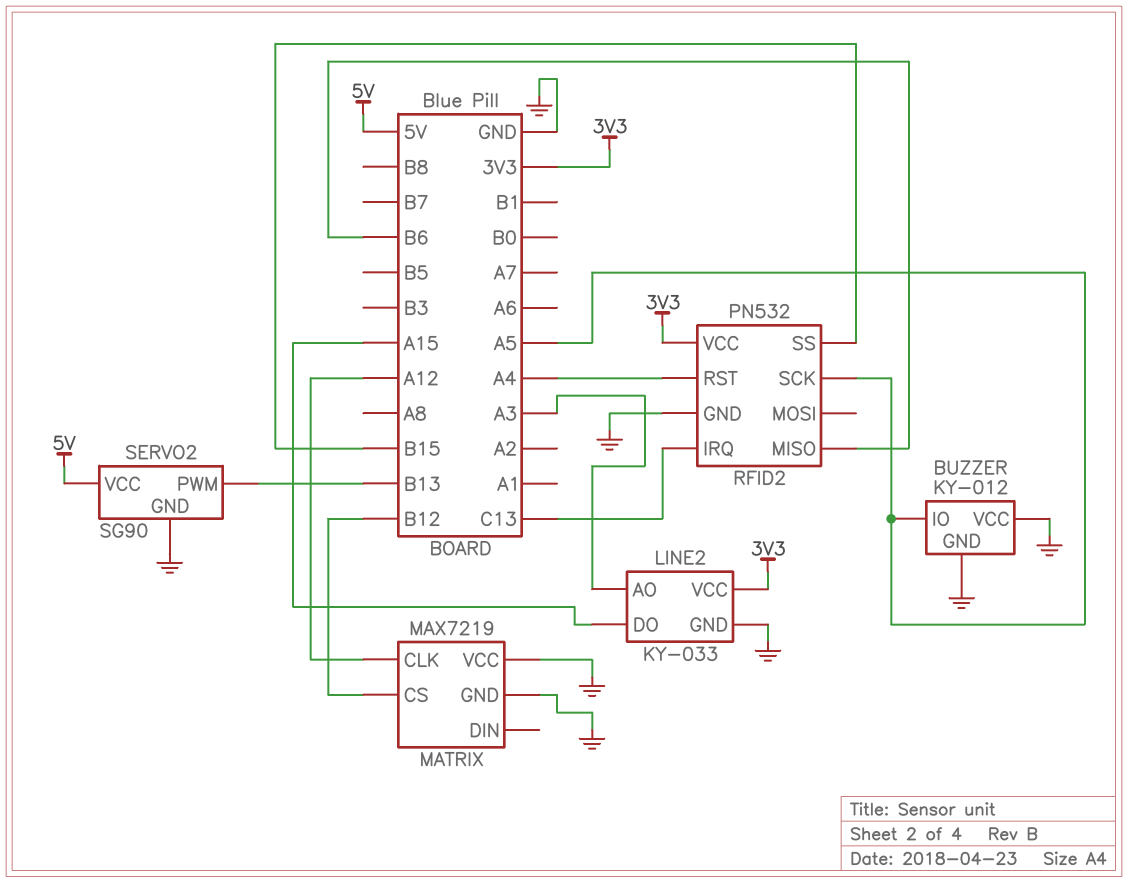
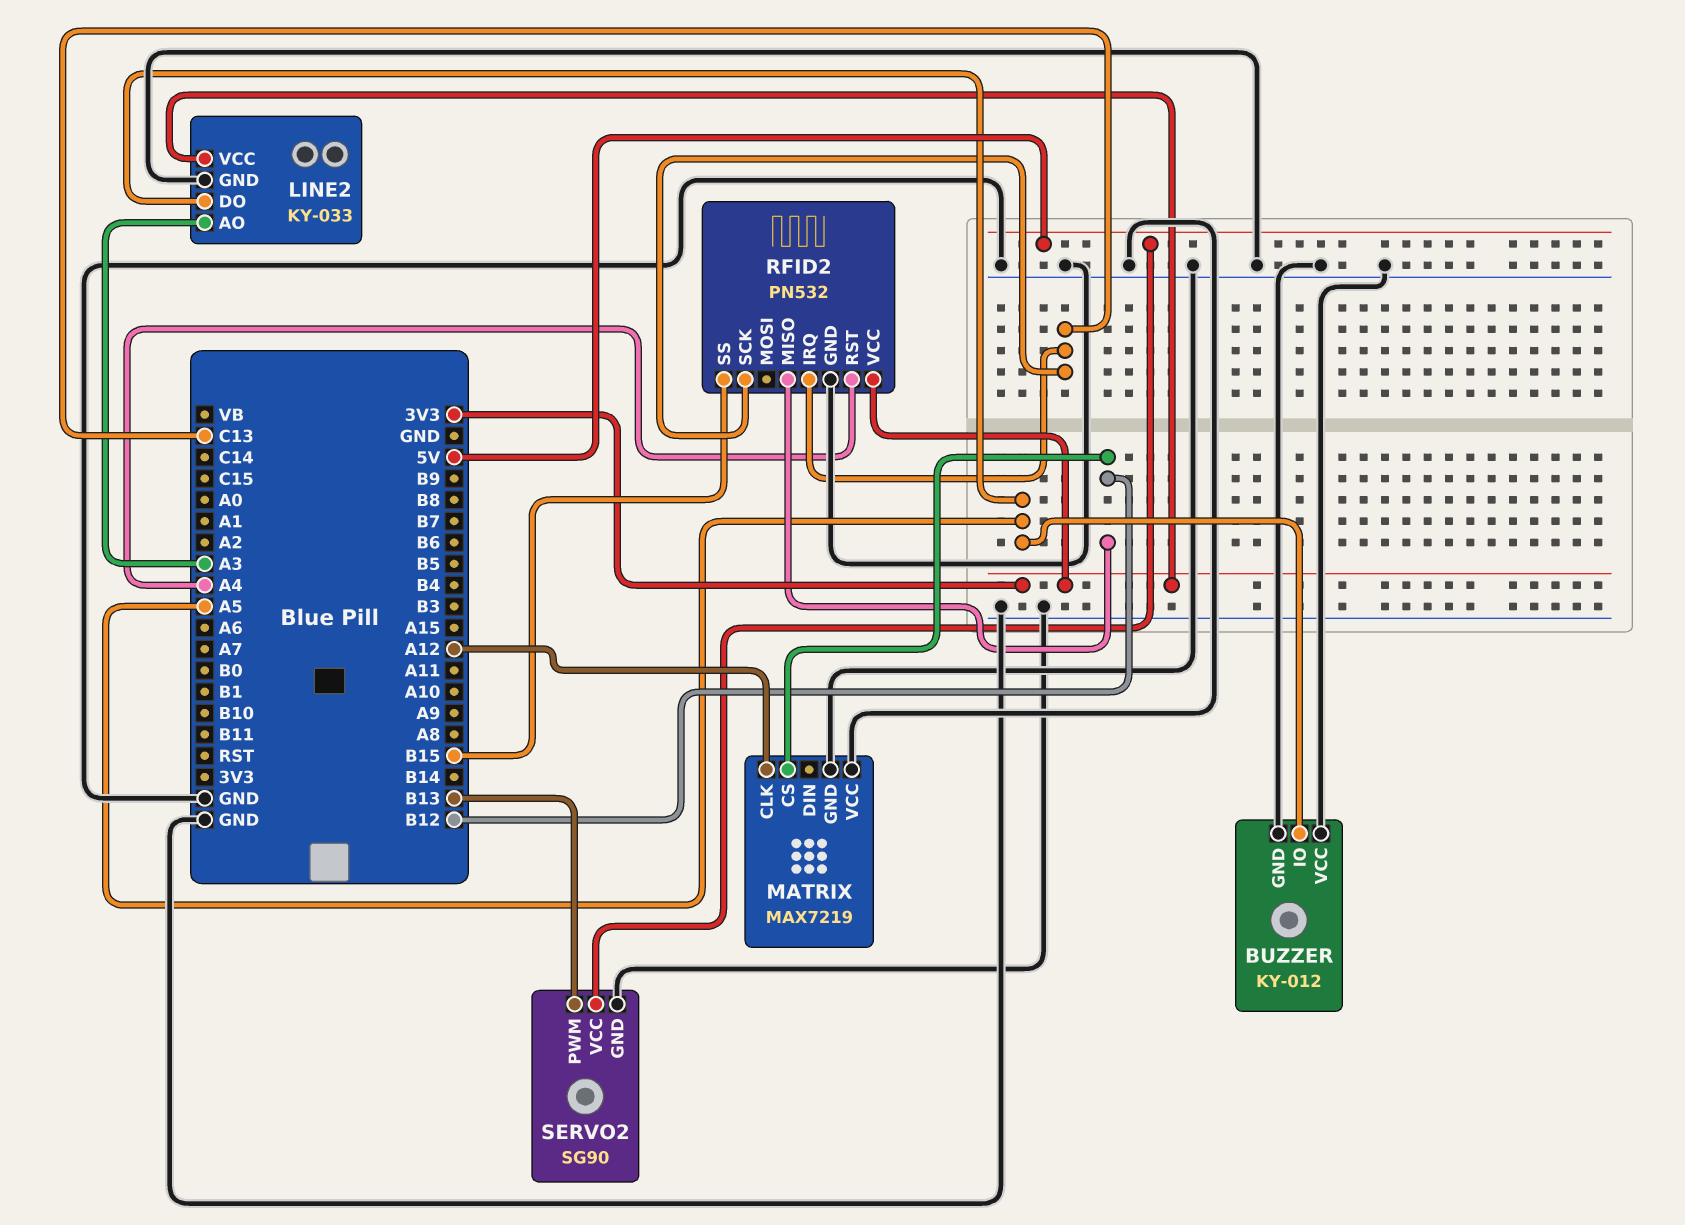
LINE2 pin DO: A15 -> A5
RFID2 pin MISO: B6 -> B12
RFID2 pin SCK: A5 -> C13

